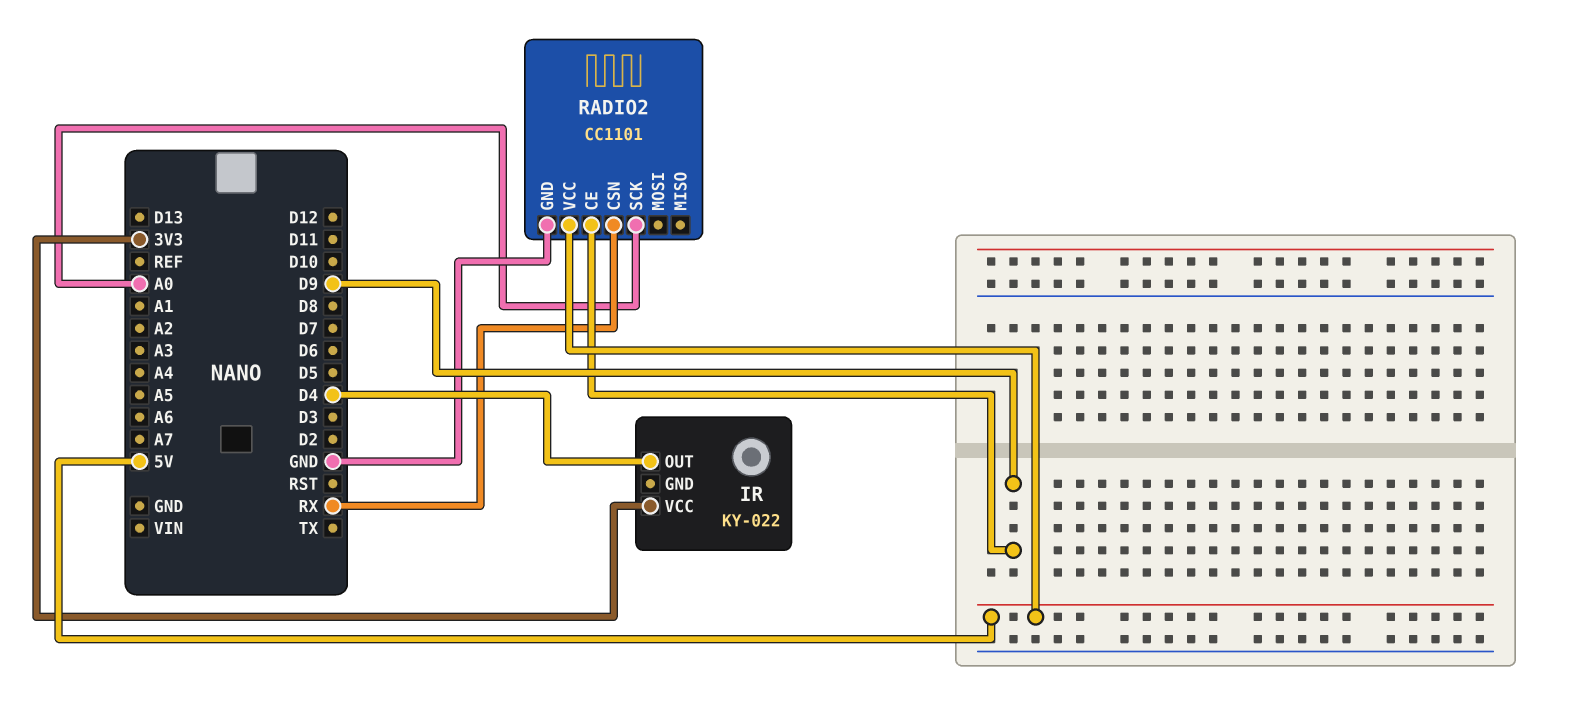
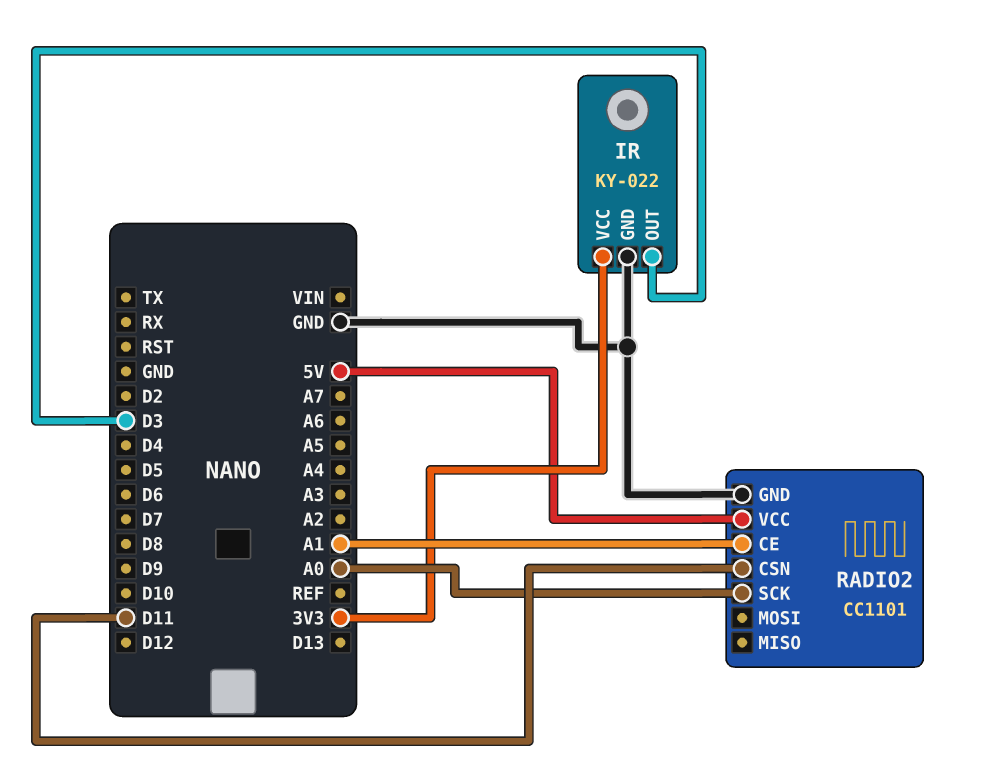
IR pin GND: none -> GND
IR pin OUT: D4 -> D3
RADIO2 pin CE: D9 -> A1
RADIO2 pin CSN: RX -> D11

